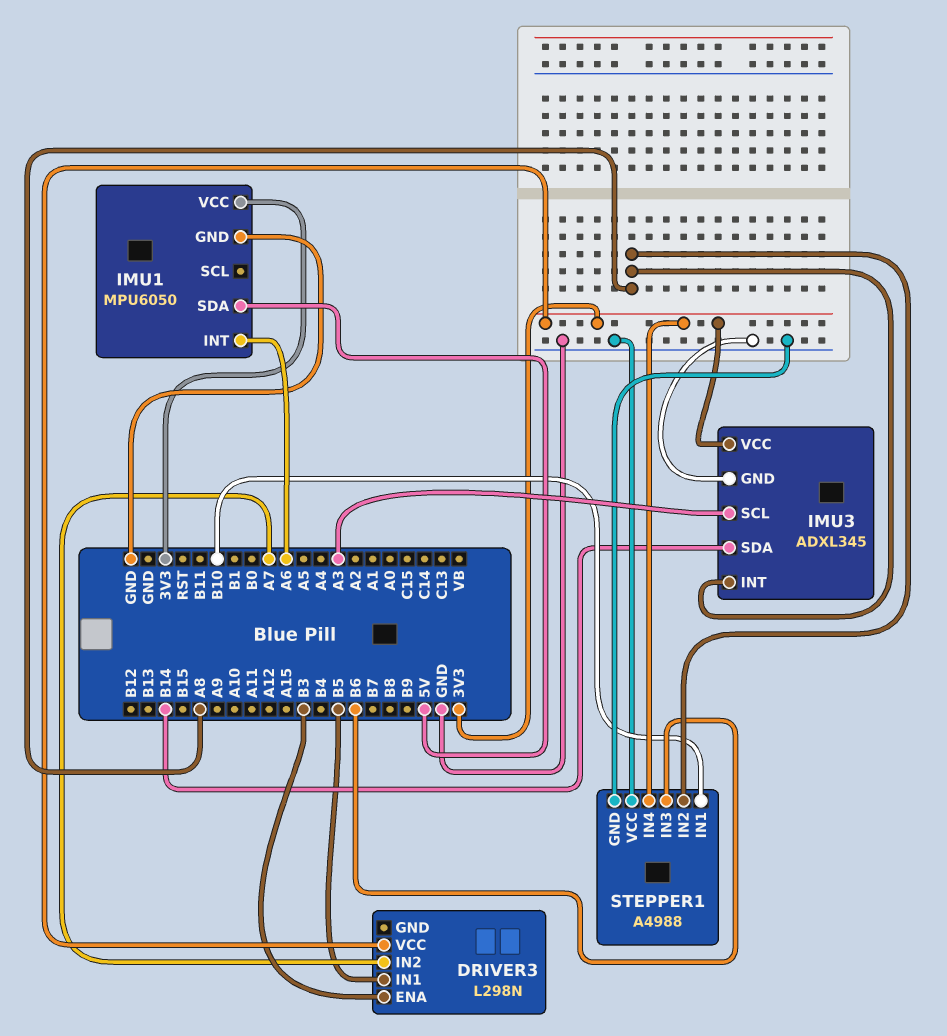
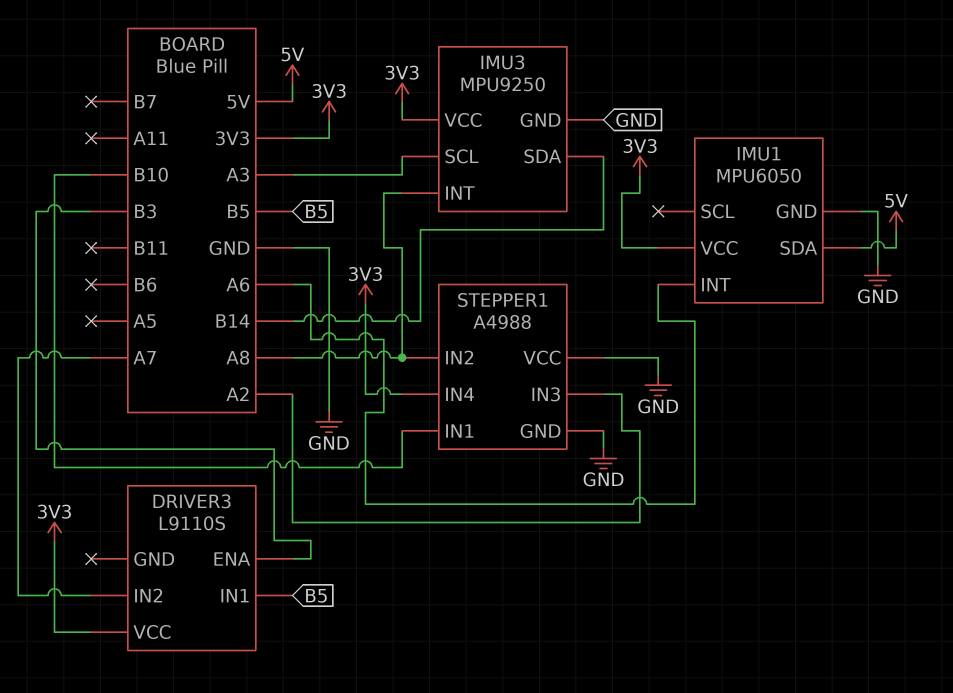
DRIVER3: L298N -> L9110S
IMU3: ADXL345 -> MPU9250
STEPPER1 pin IN3: B6 -> A2

